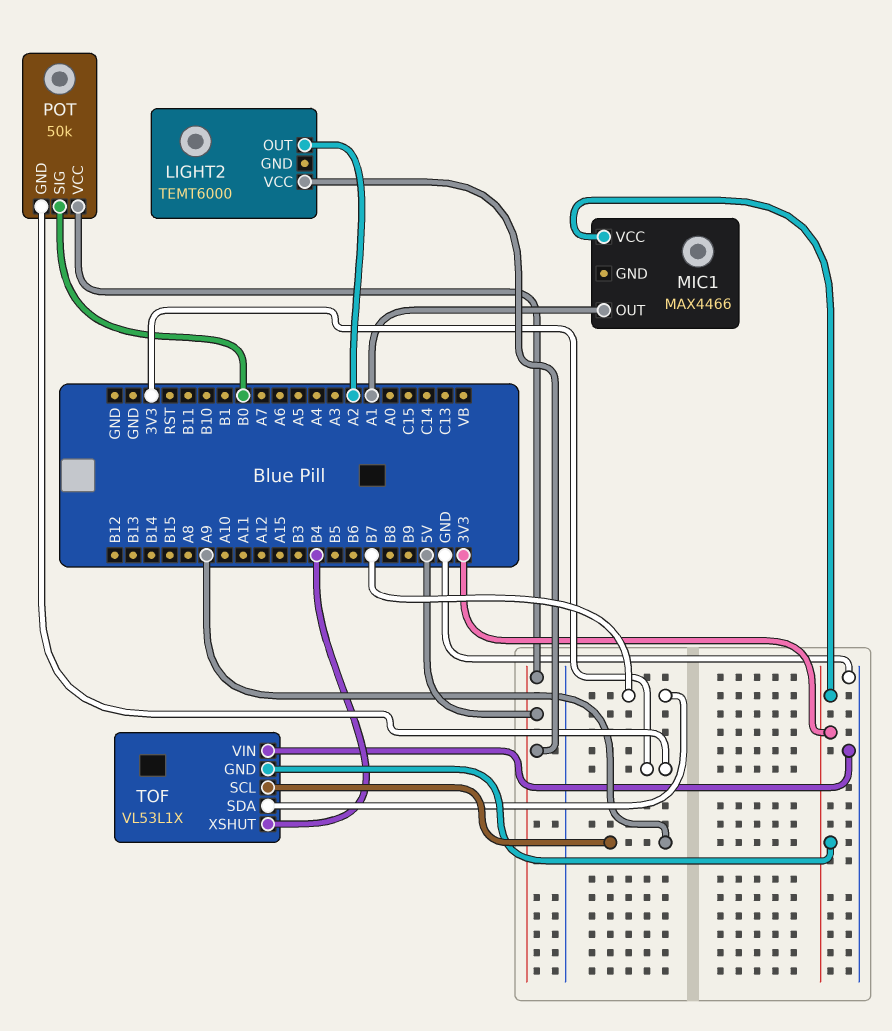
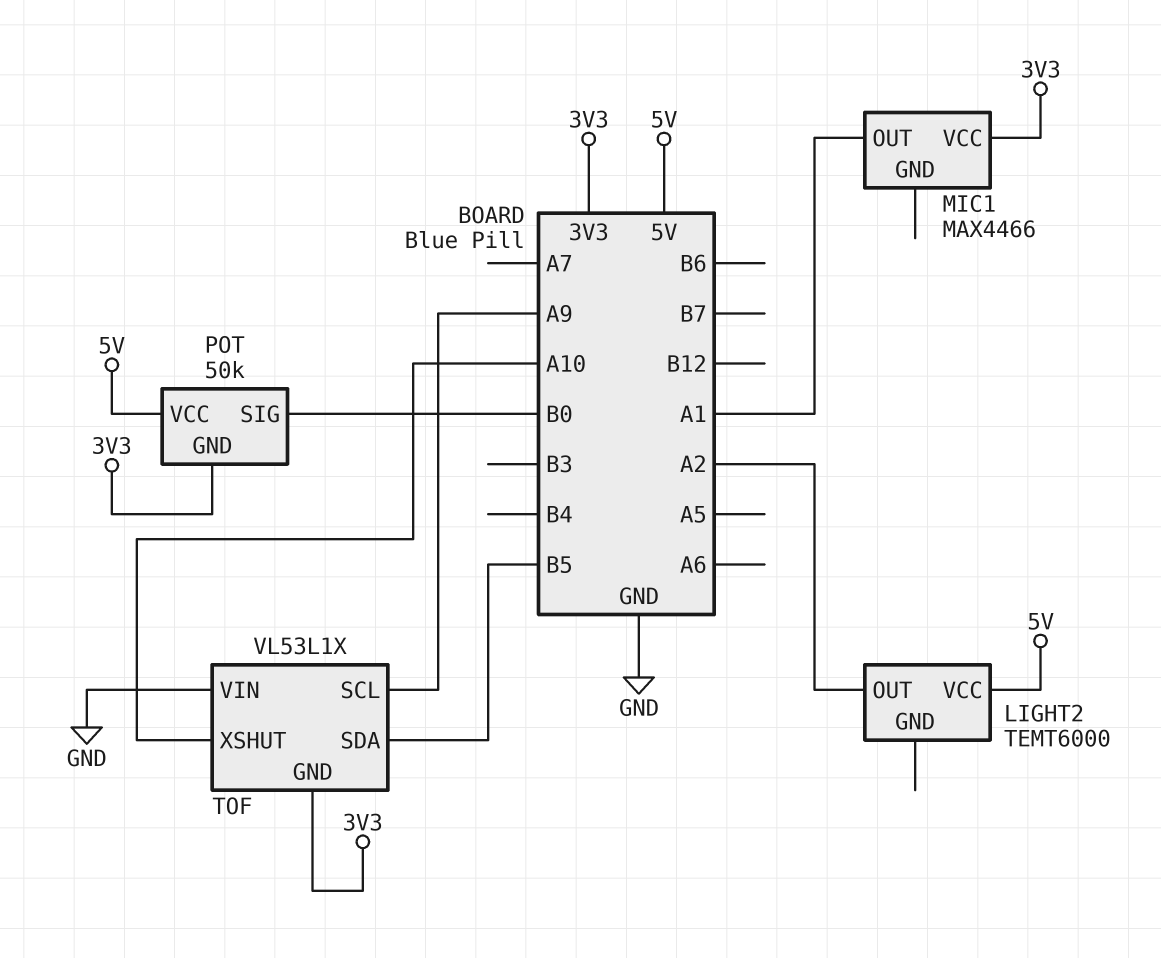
TOF pin SDA: B7 -> B5
TOF pin XSHUT: B4 -> A10

